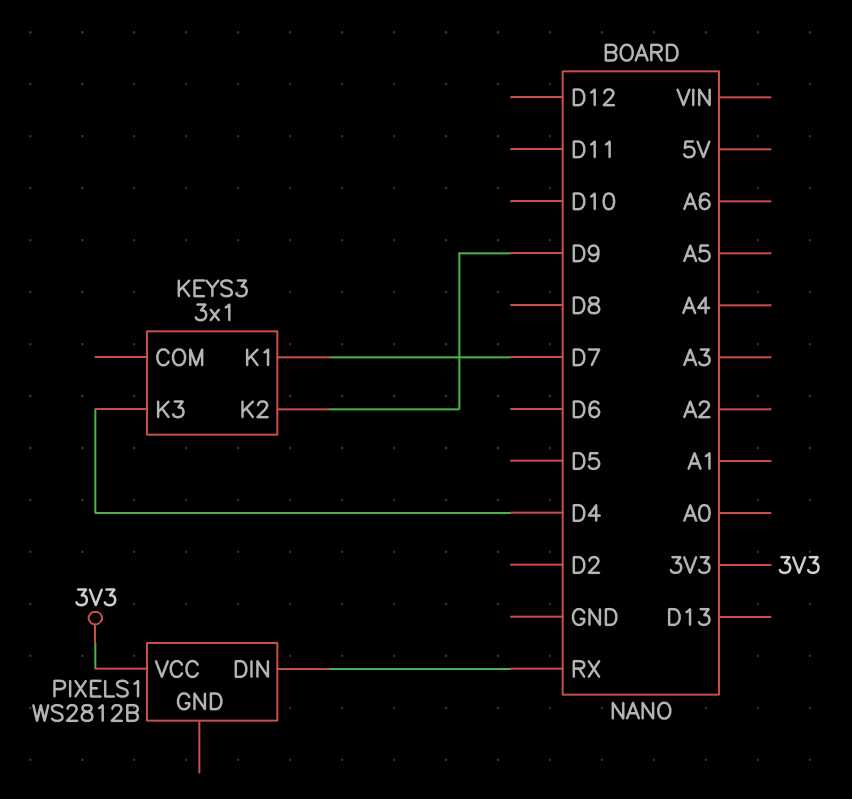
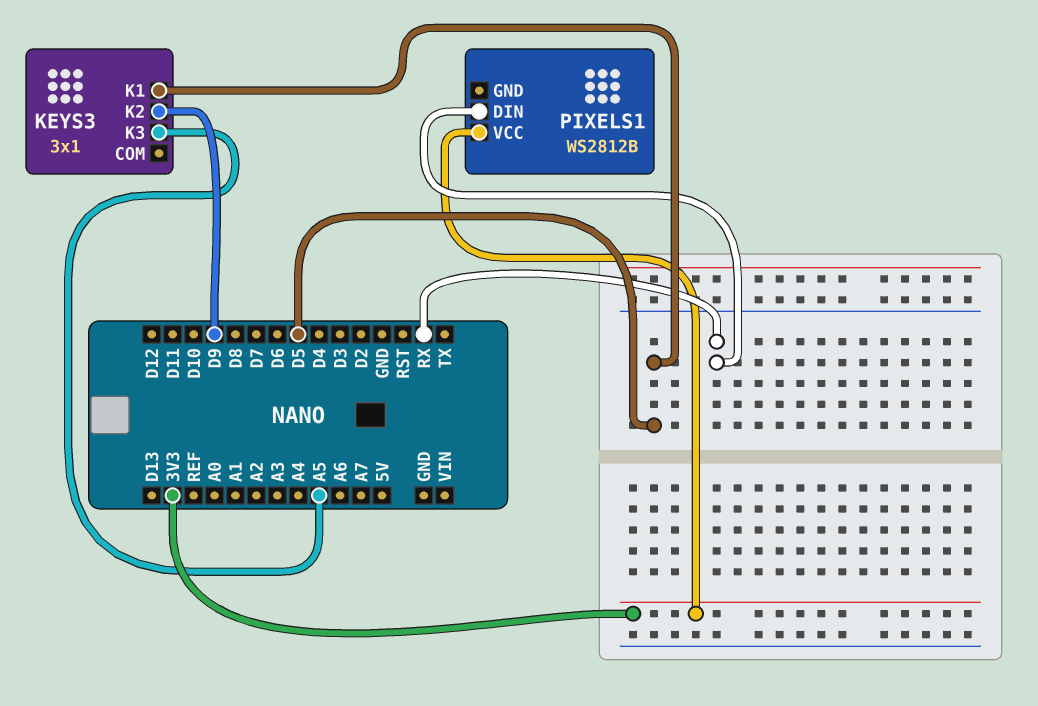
KEYS3 pin K1: D7 -> D5
KEYS3 pin K3: D4 -> A5

